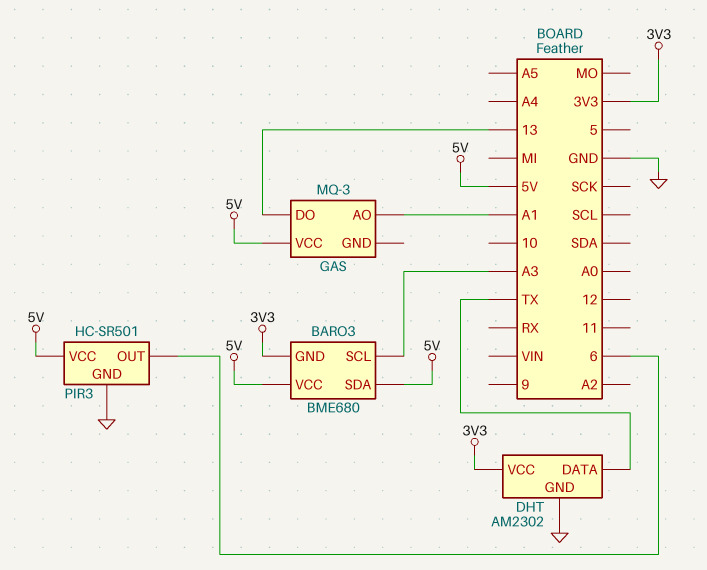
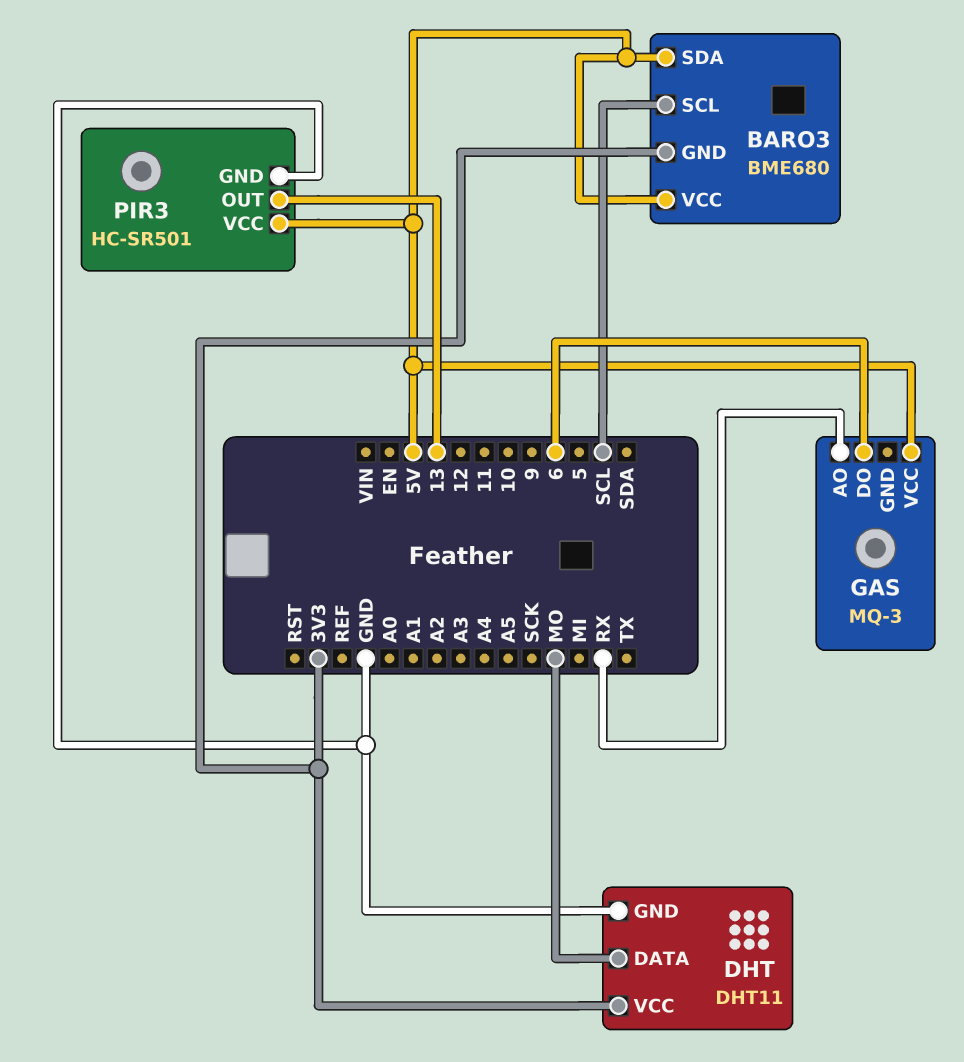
BARO3 pin SCL: A3 -> SCL
DHT: AM2302 -> DHT11
DHT pin DATA: TX -> MO
GAS pin AO: A1 -> RX
GAS pin DO: 13 -> 6
PIR3 pin OUT: 6 -> 13

